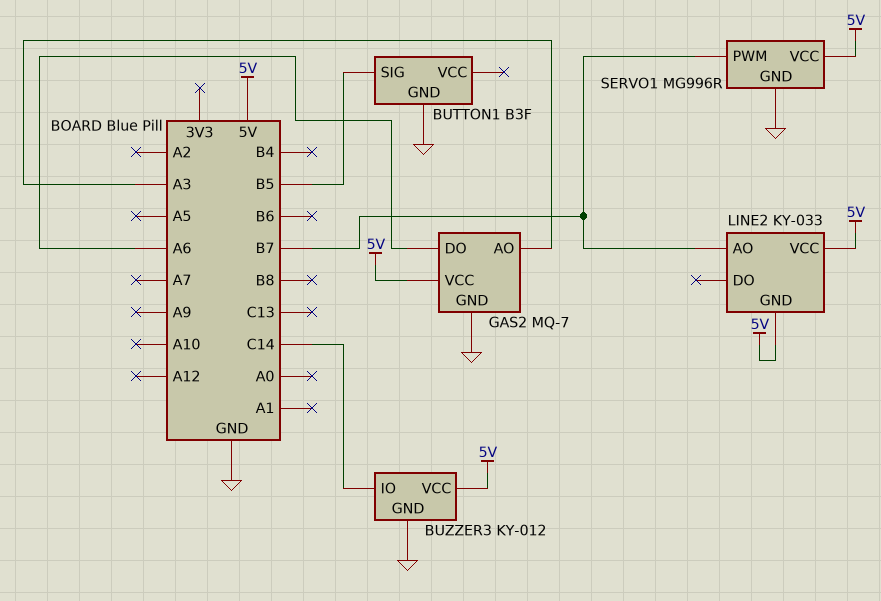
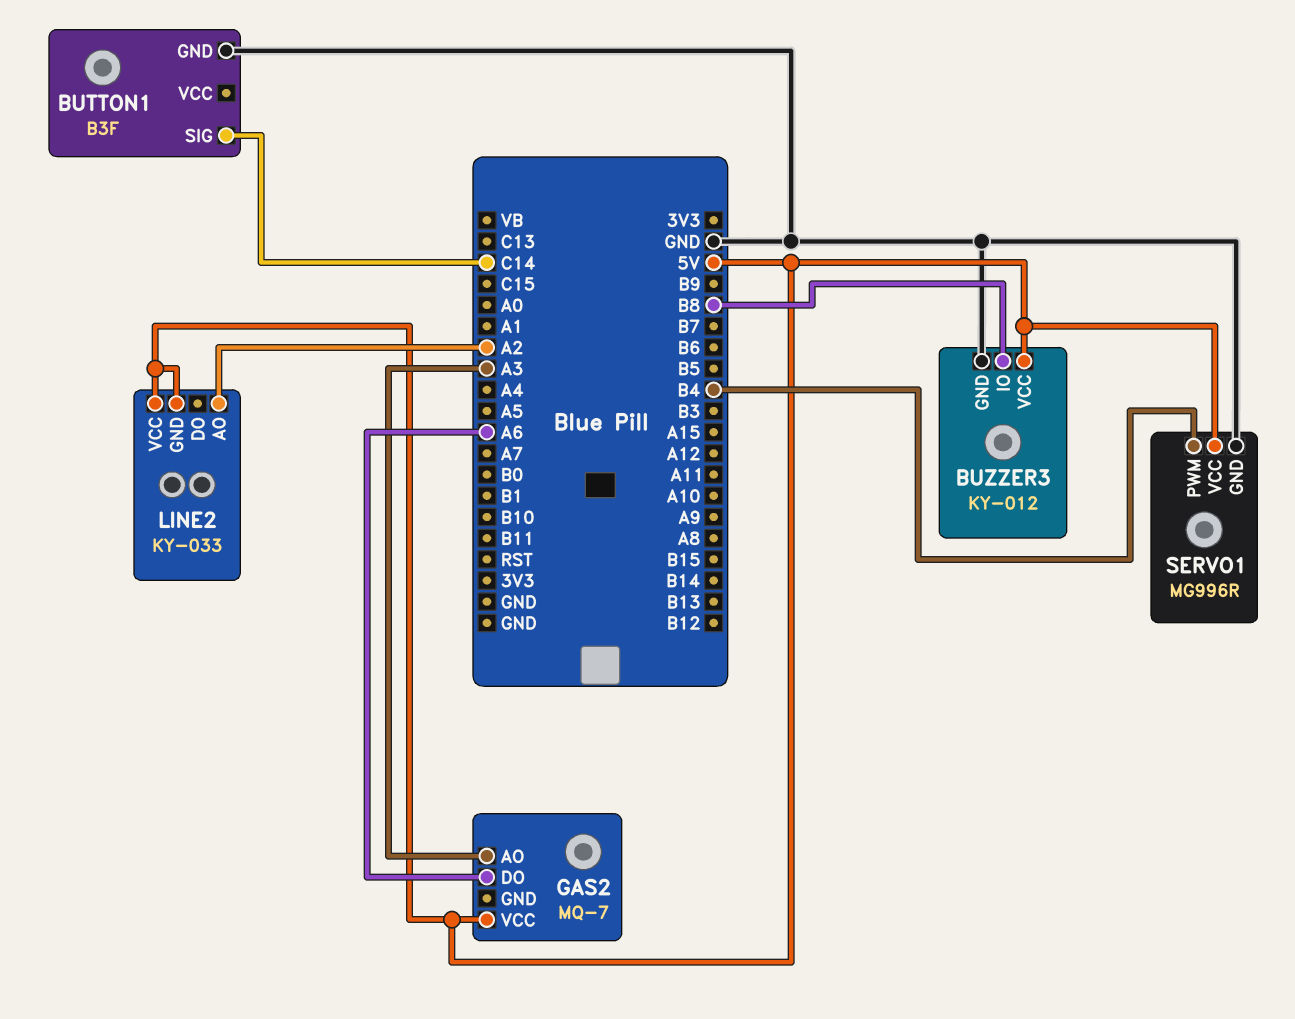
BUTTON1 pin SIG: B5 -> C14
BUZZER3 pin IO: C14 -> B8
GAS2 pin GND: GND -> none
LINE2 pin AO: B7 -> A2
SERVO1 pin PWM: B7 -> B4

